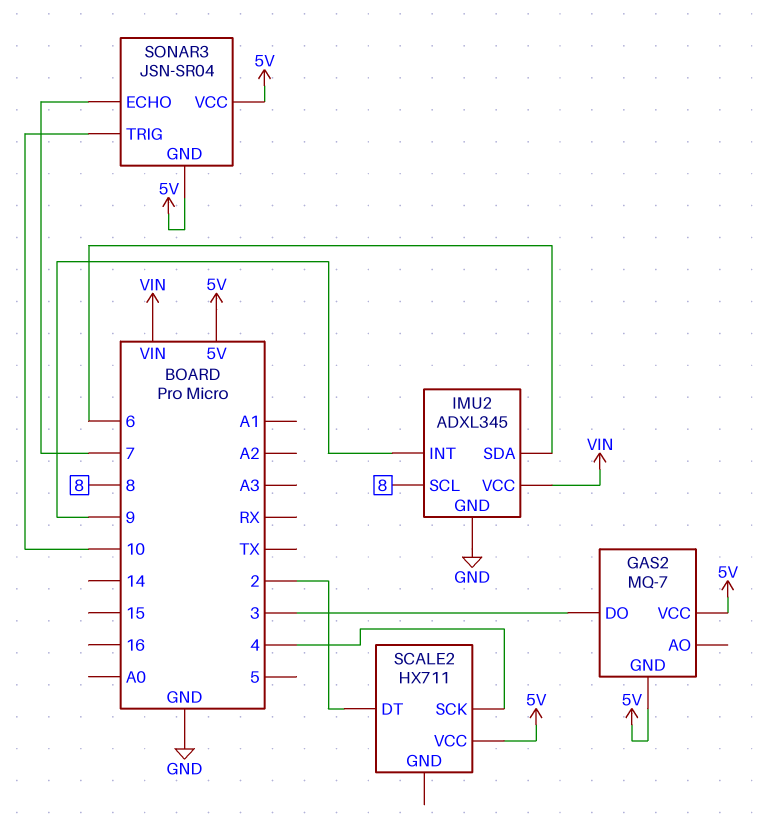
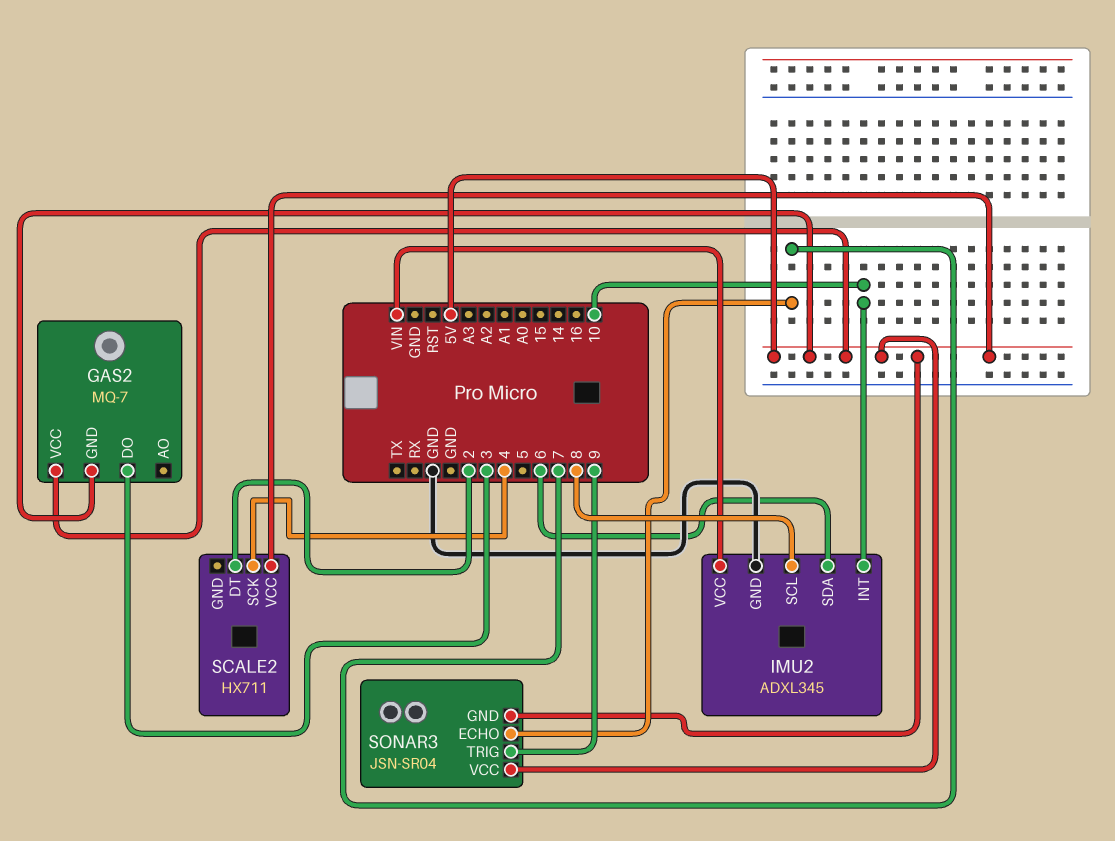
IMU2 pin INT: 9 -> 10
SONAR3 pin TRIG: 10 -> 9

